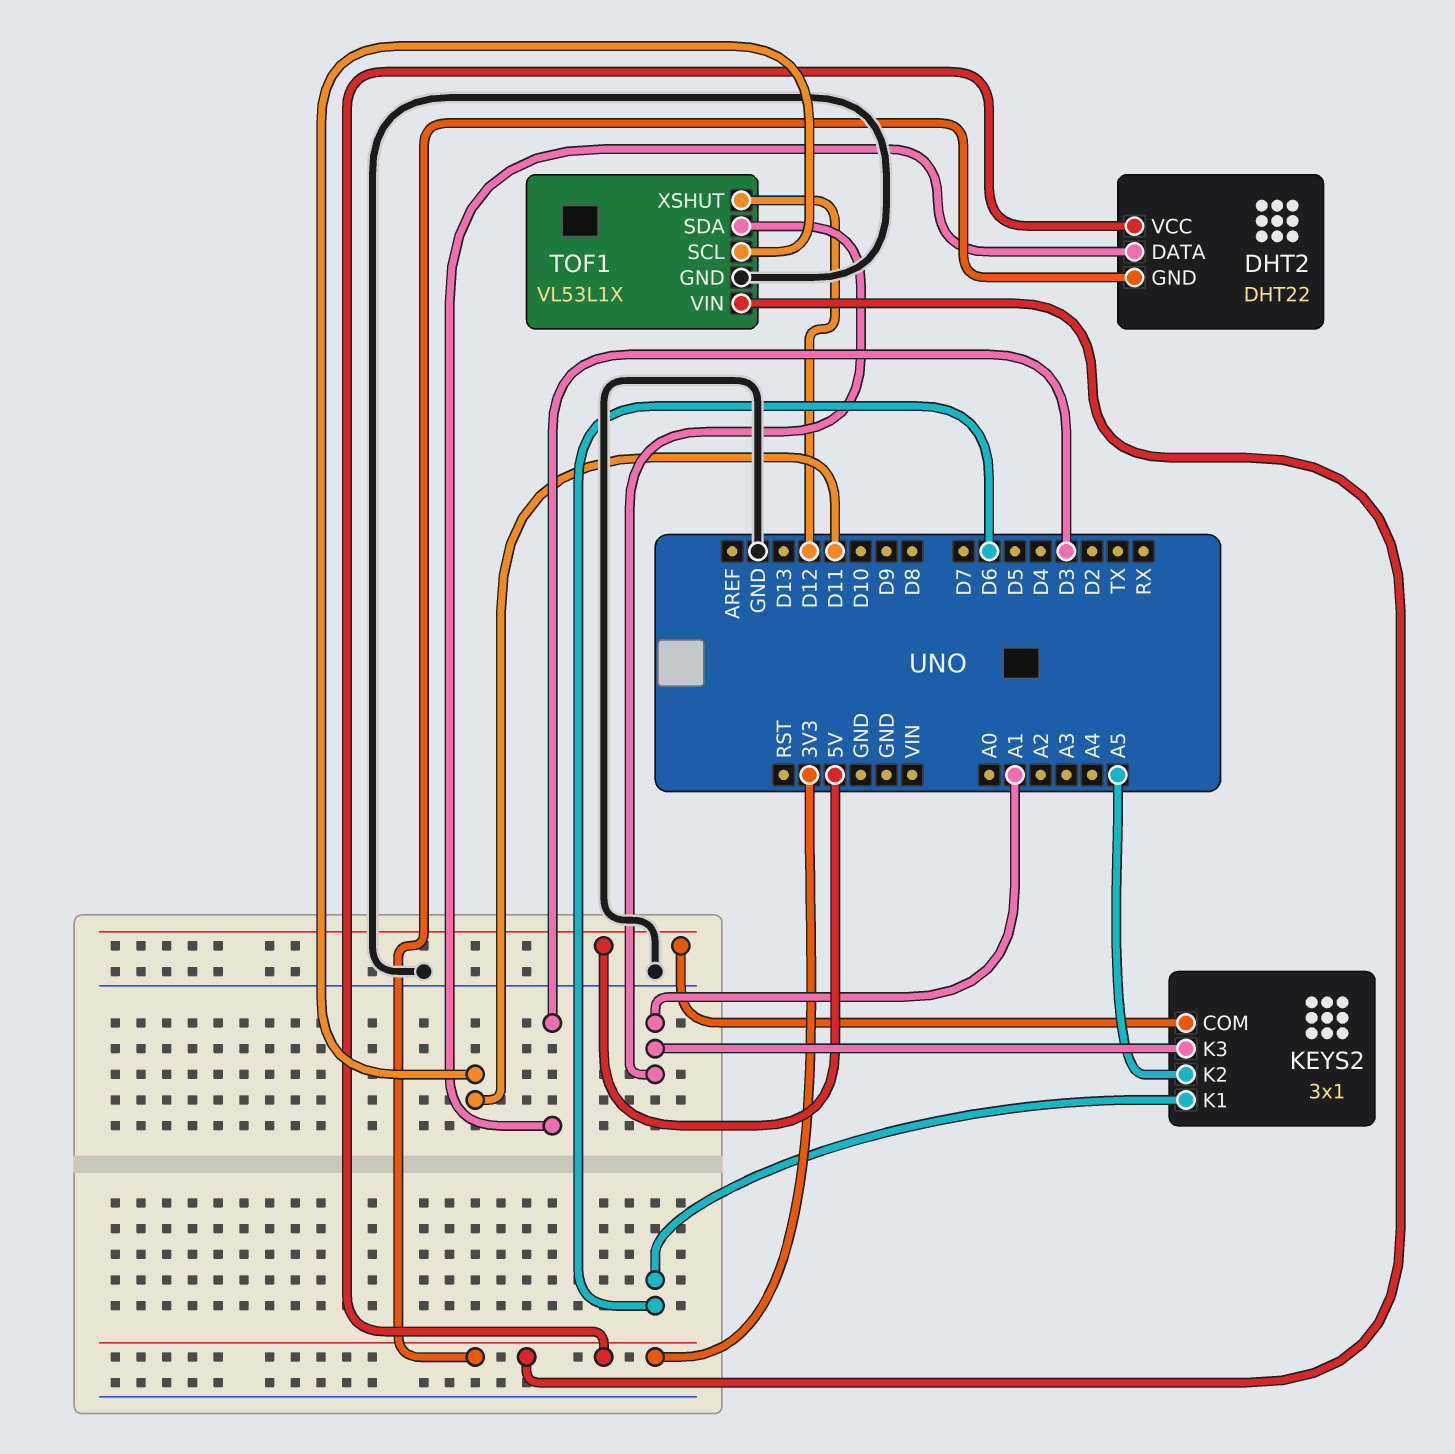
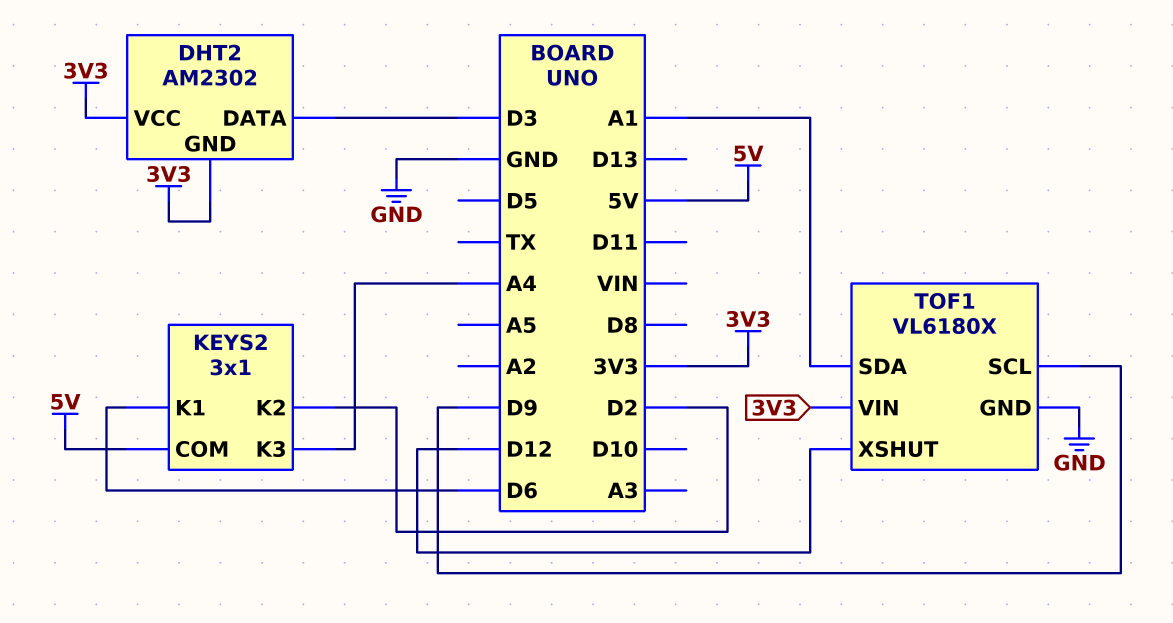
DHT2: DHT22 -> AM2302
KEYS2 pin K2: A5 -> D2
KEYS2 pin K3: A1 -> A4
TOF1: VL53L1X -> VL6180X
TOF1 pin SCL: D11 -> D9

